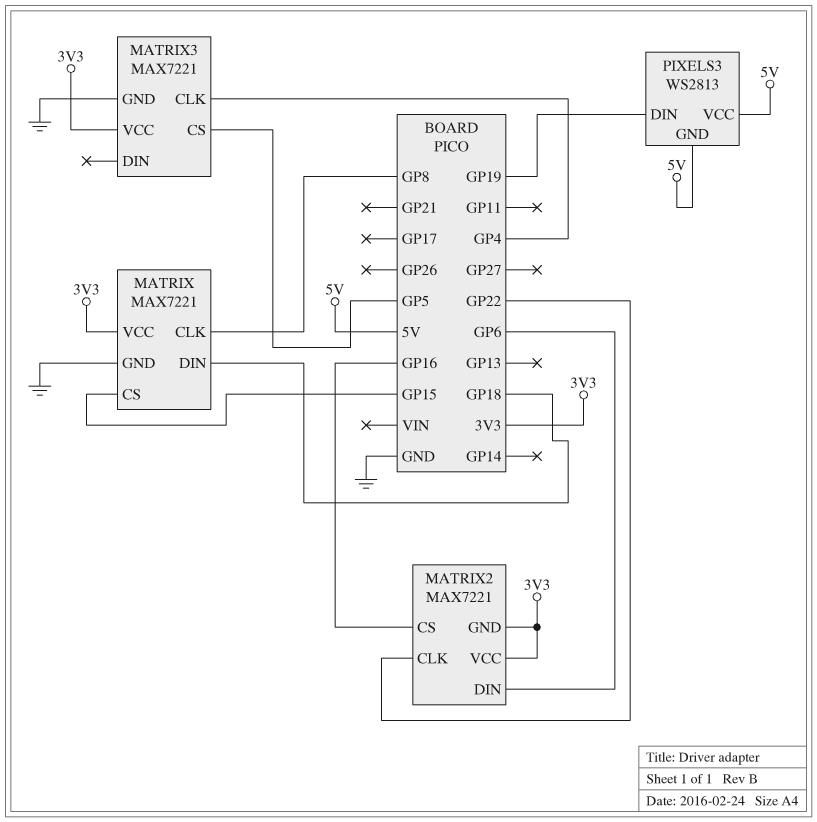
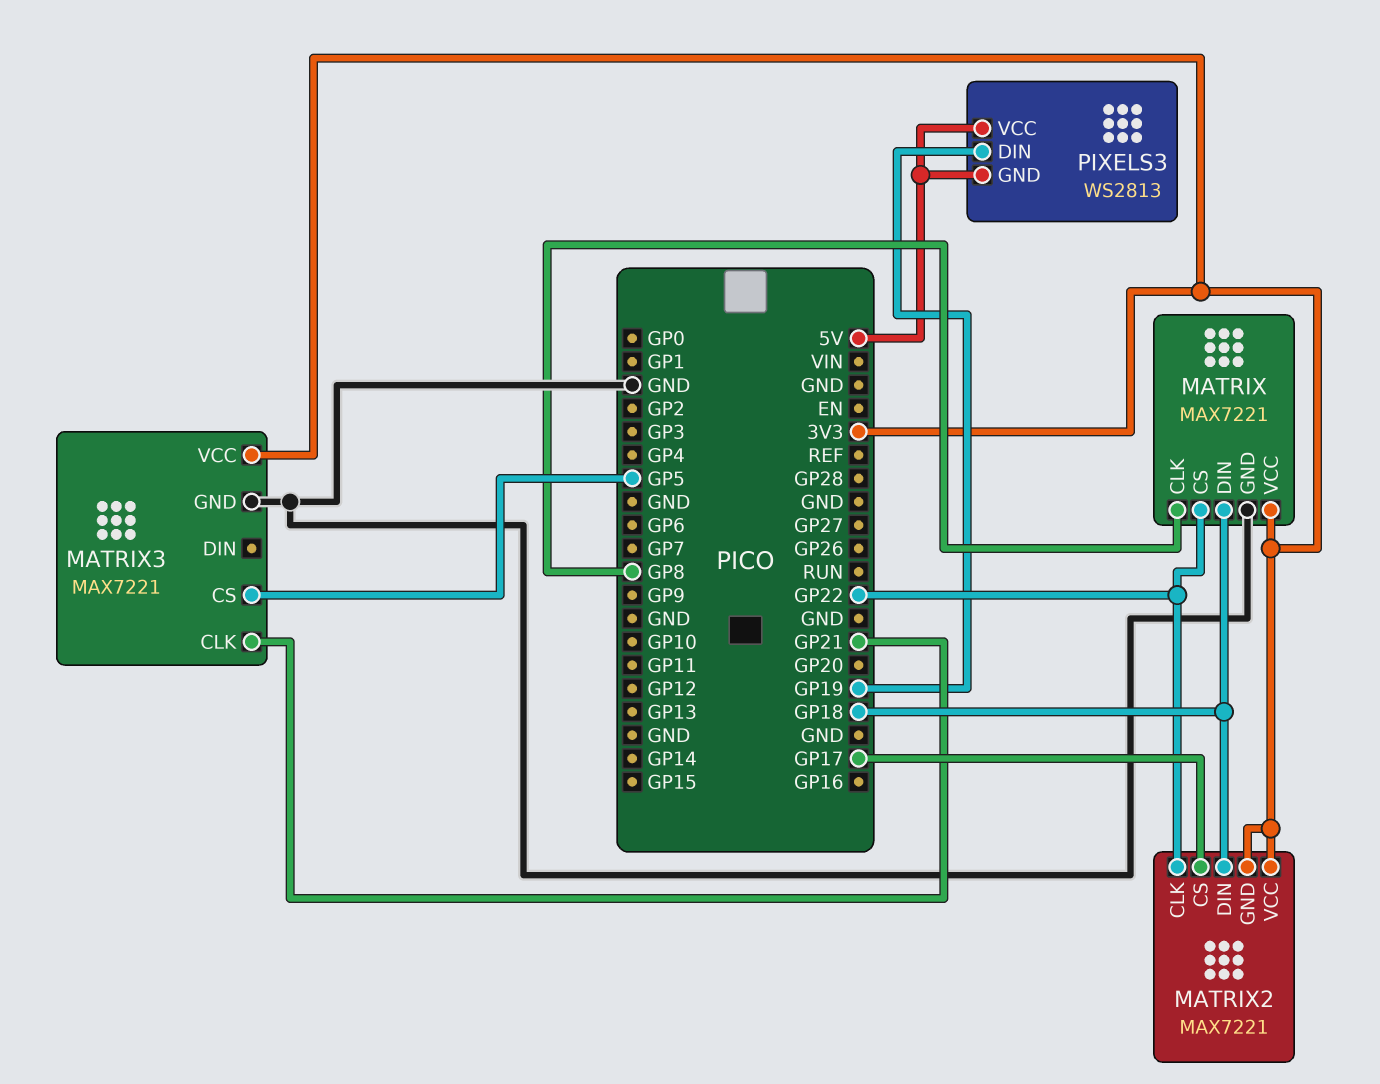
MATRIX pin CS: GP15 -> GP22
MATRIX2 pin CS: GP16 -> GP17
MATRIX2 pin DIN: GP6 -> GP18
MATRIX3 pin CLK: GP4 -> GP21

